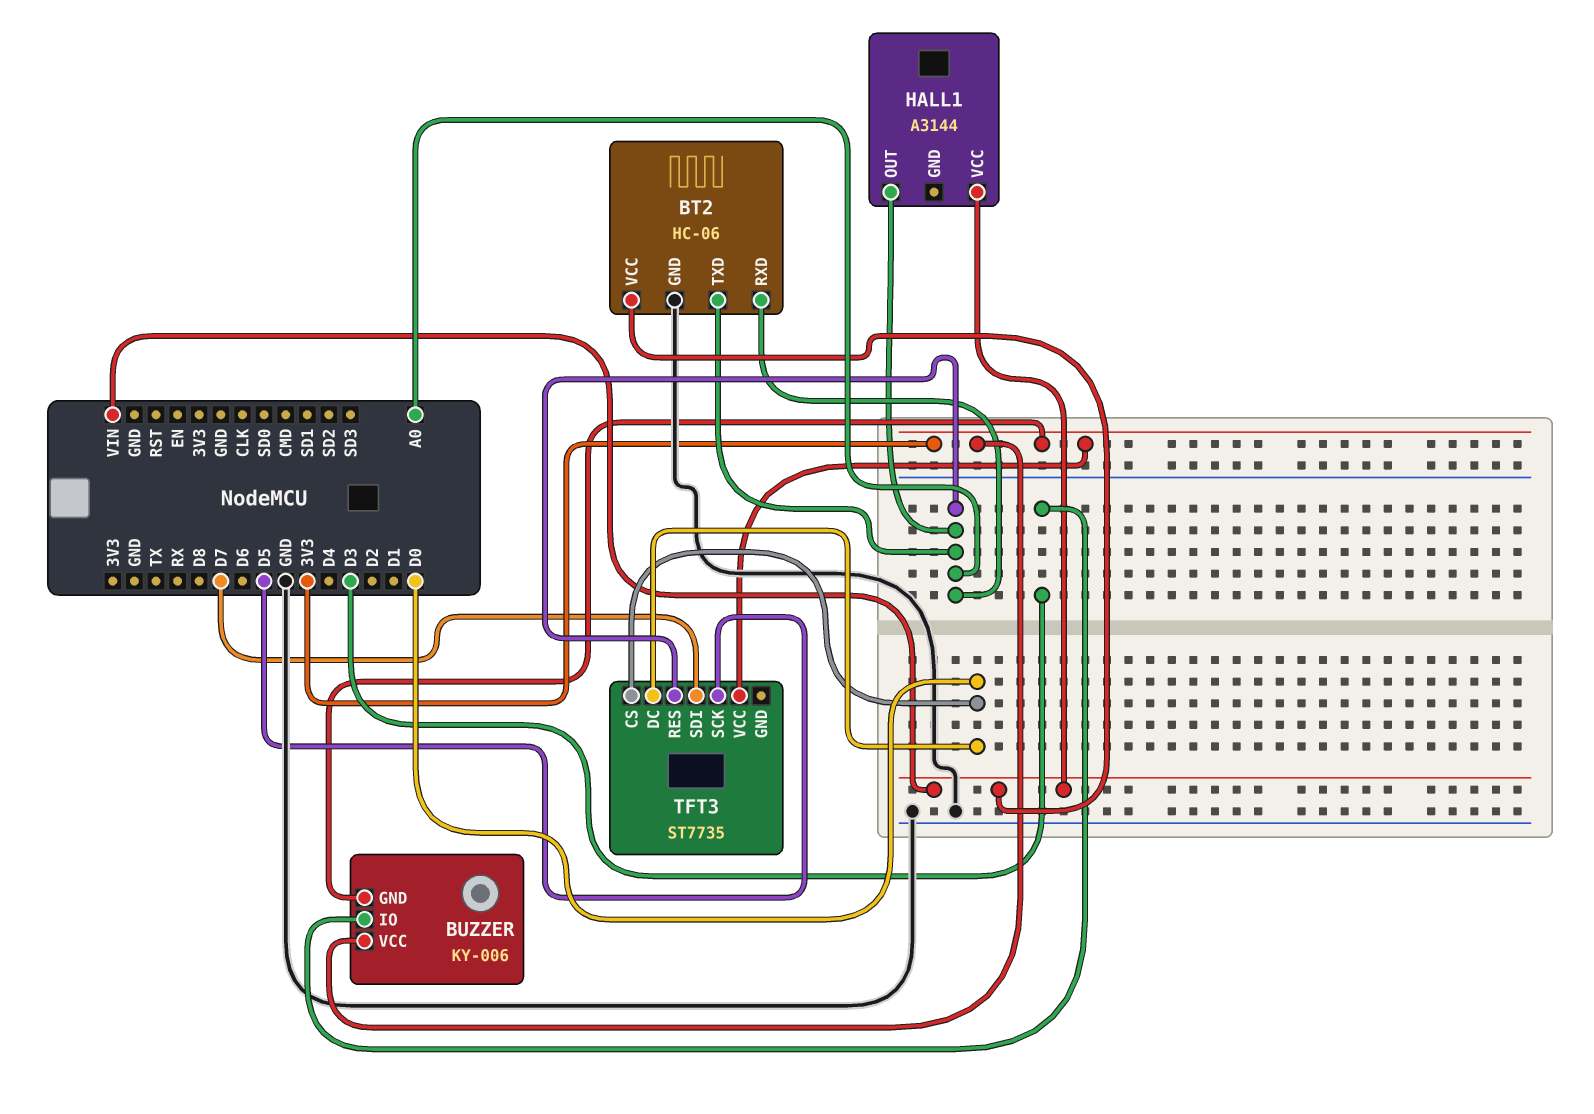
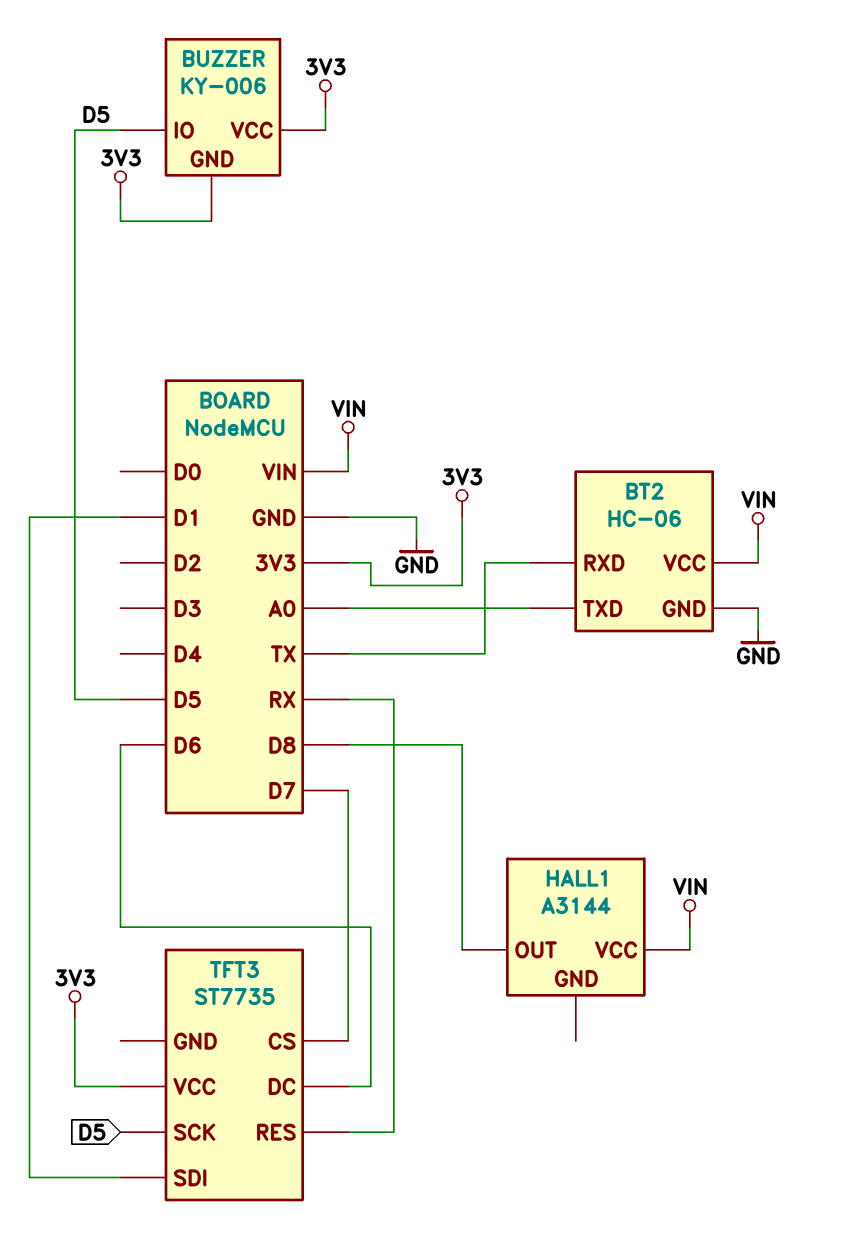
BT2 pin RXD: A0 -> TX
BUZZER pin IO: D3 -> D5
HALL1 pin OUT: A0 -> D8
TFT3 pin CS: D0 -> D7
TFT3 pin DC: D0 -> D6
TFT3 pin RES: A0 -> RX
TFT3 pin SDI: D7 -> D1

